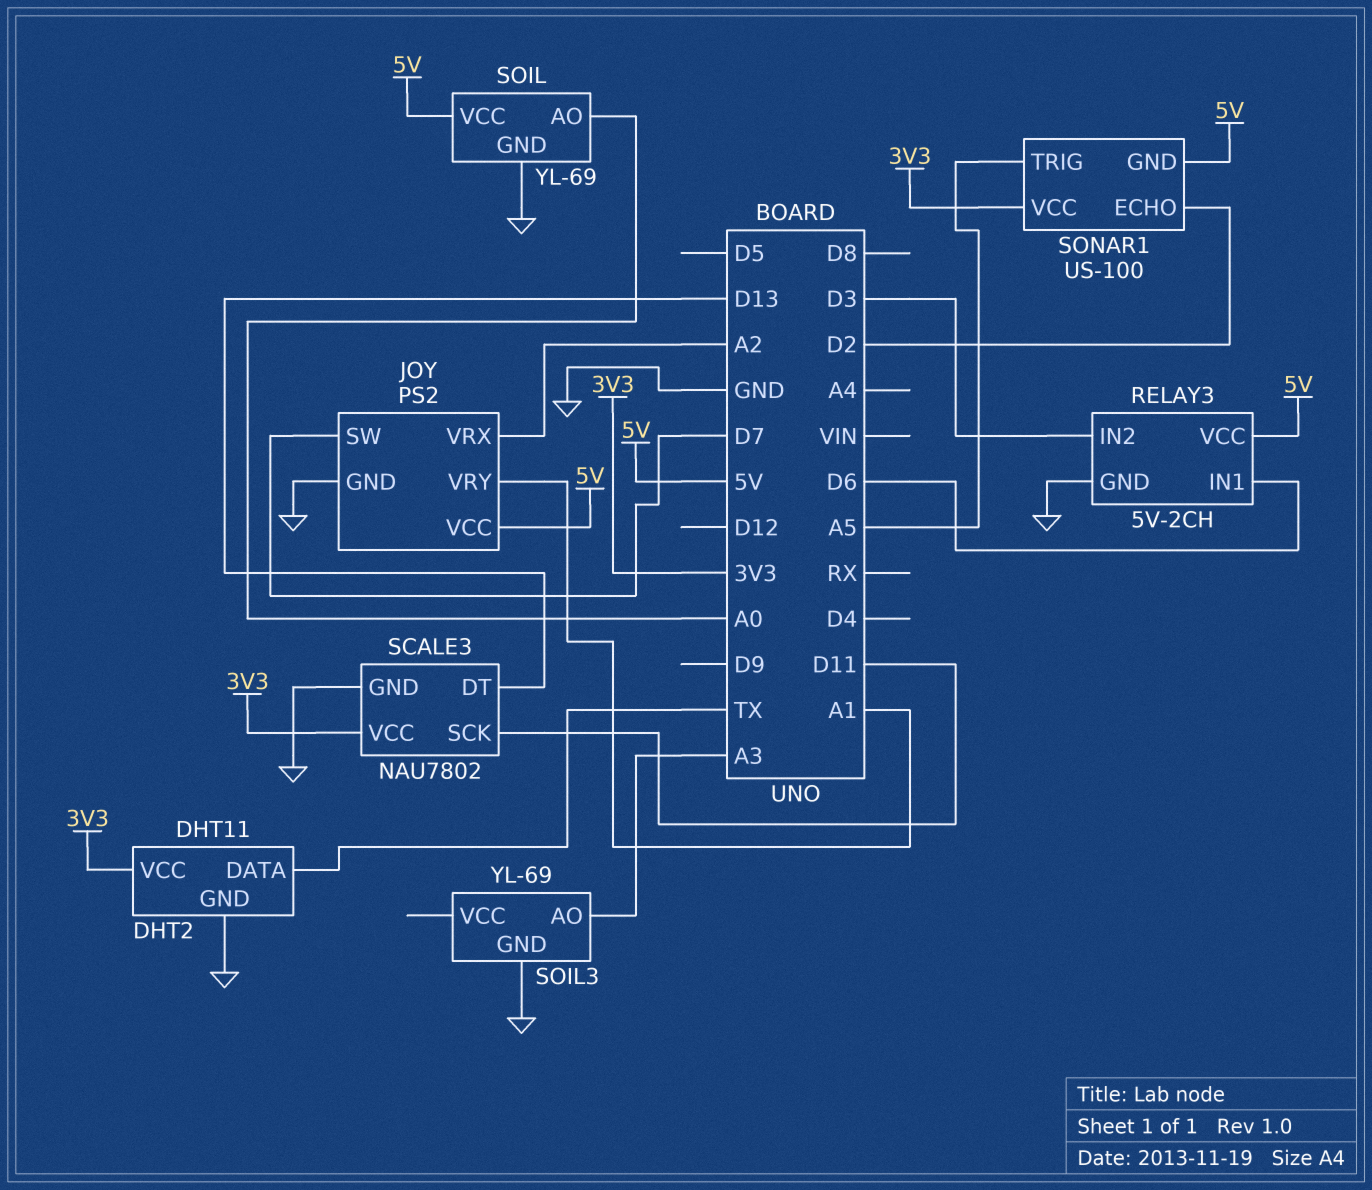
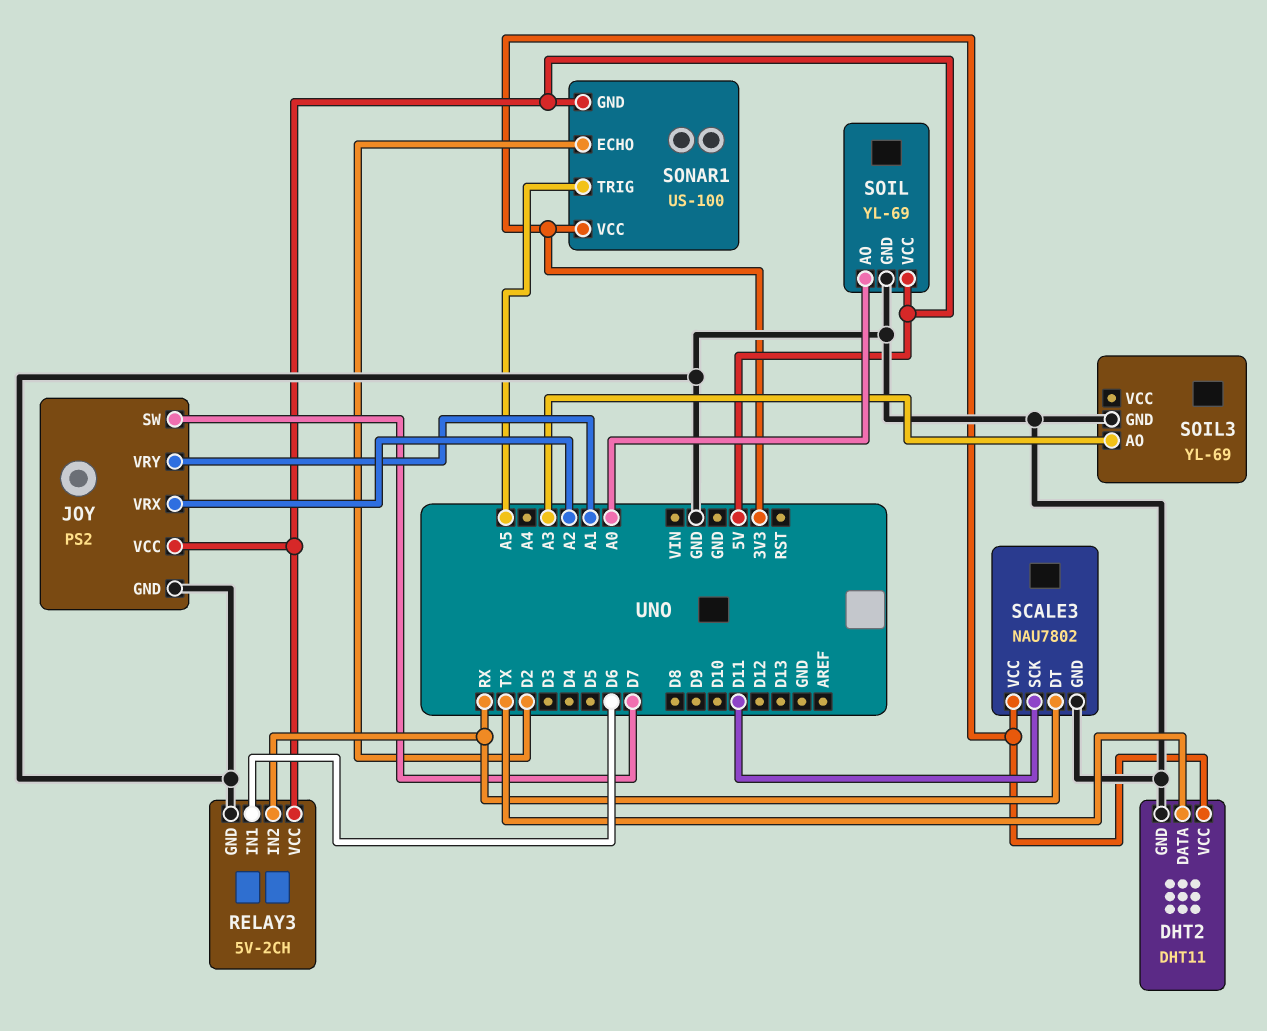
RELAY3 pin IN2: D3 -> RX
SCALE3 pin DT: D13 -> RX

